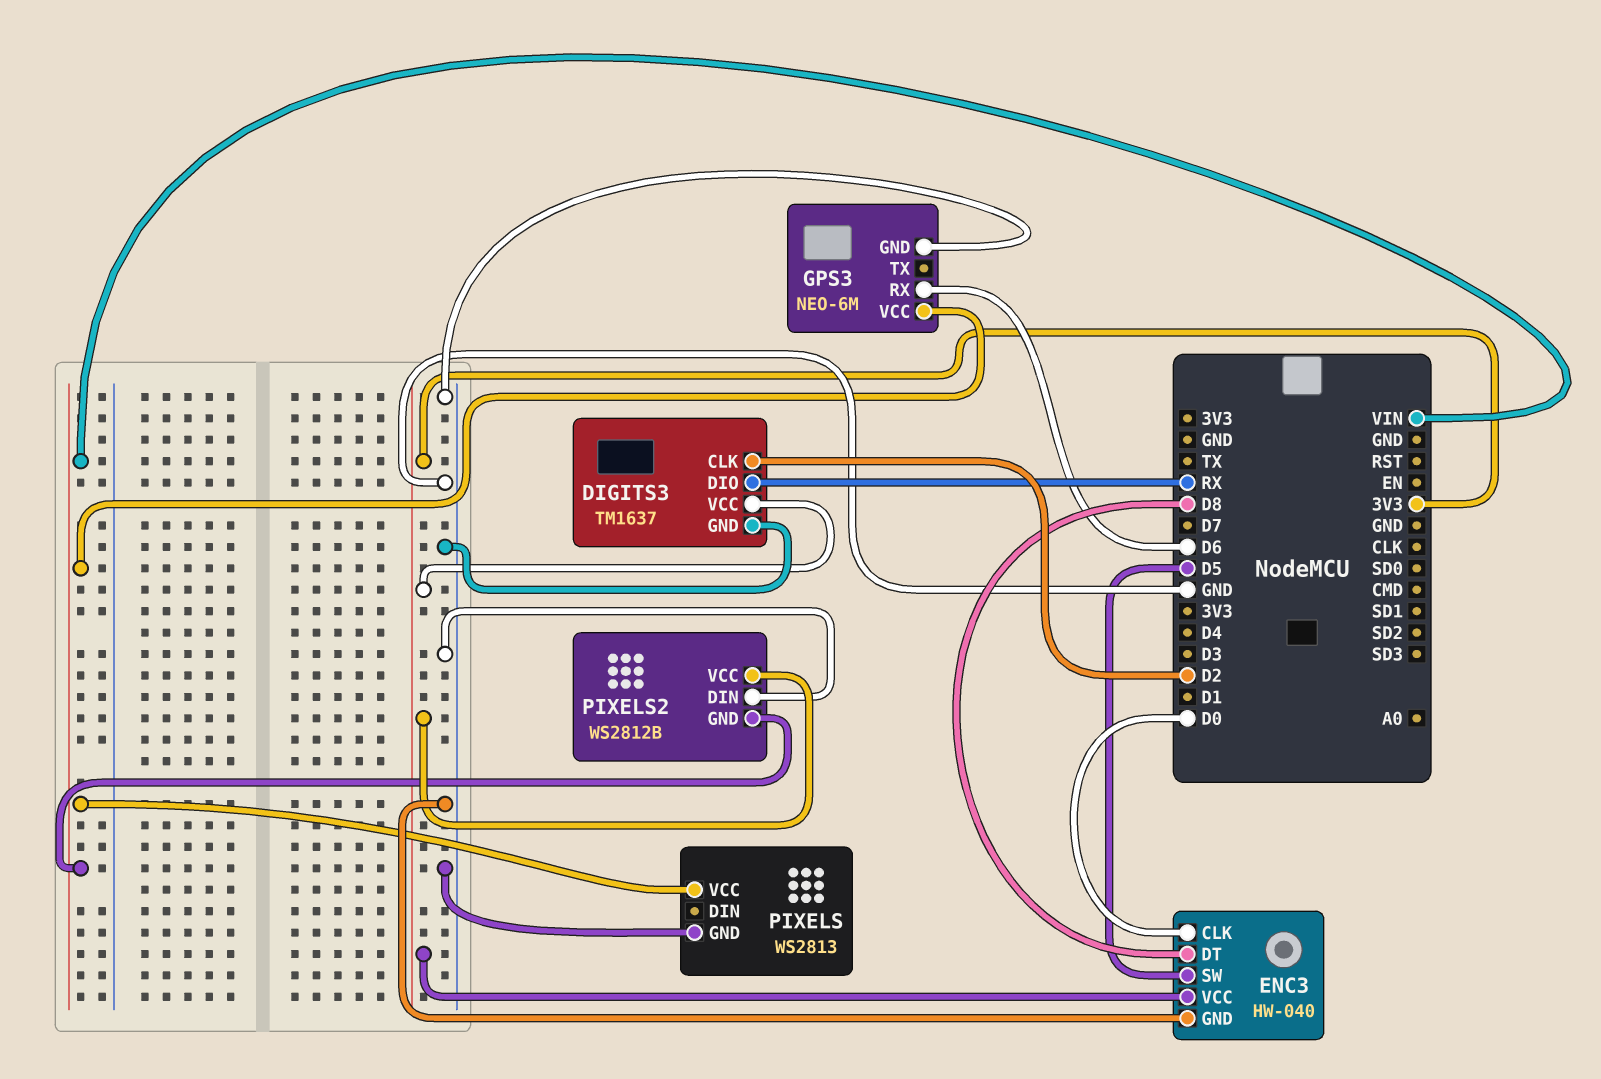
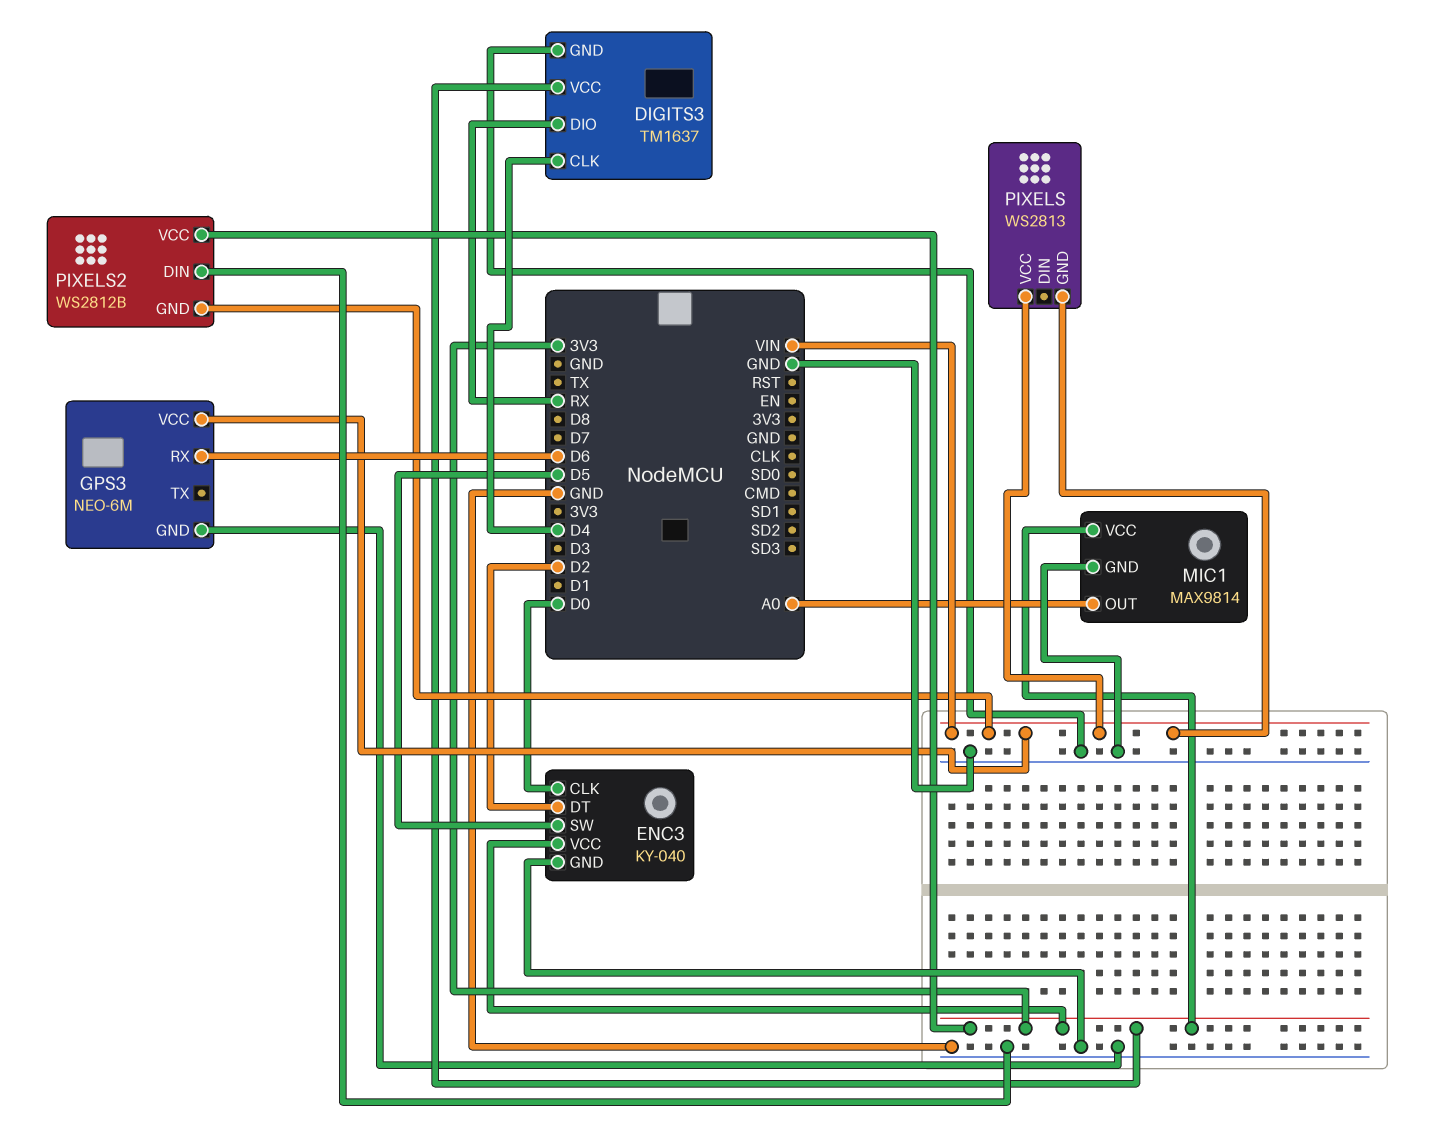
DIGITS3 pin CLK: D2 -> D4
ENC3: HW-040 -> KY-040
ENC3 pin DT: D8 -> D2
MIC1: none -> MAX9814
MIC1 pin GND: none -> GND
MIC1 pin OUT: none -> A0
MIC1 pin VCC: none -> 3V3
PIXELS pin GND: GND -> VIN

